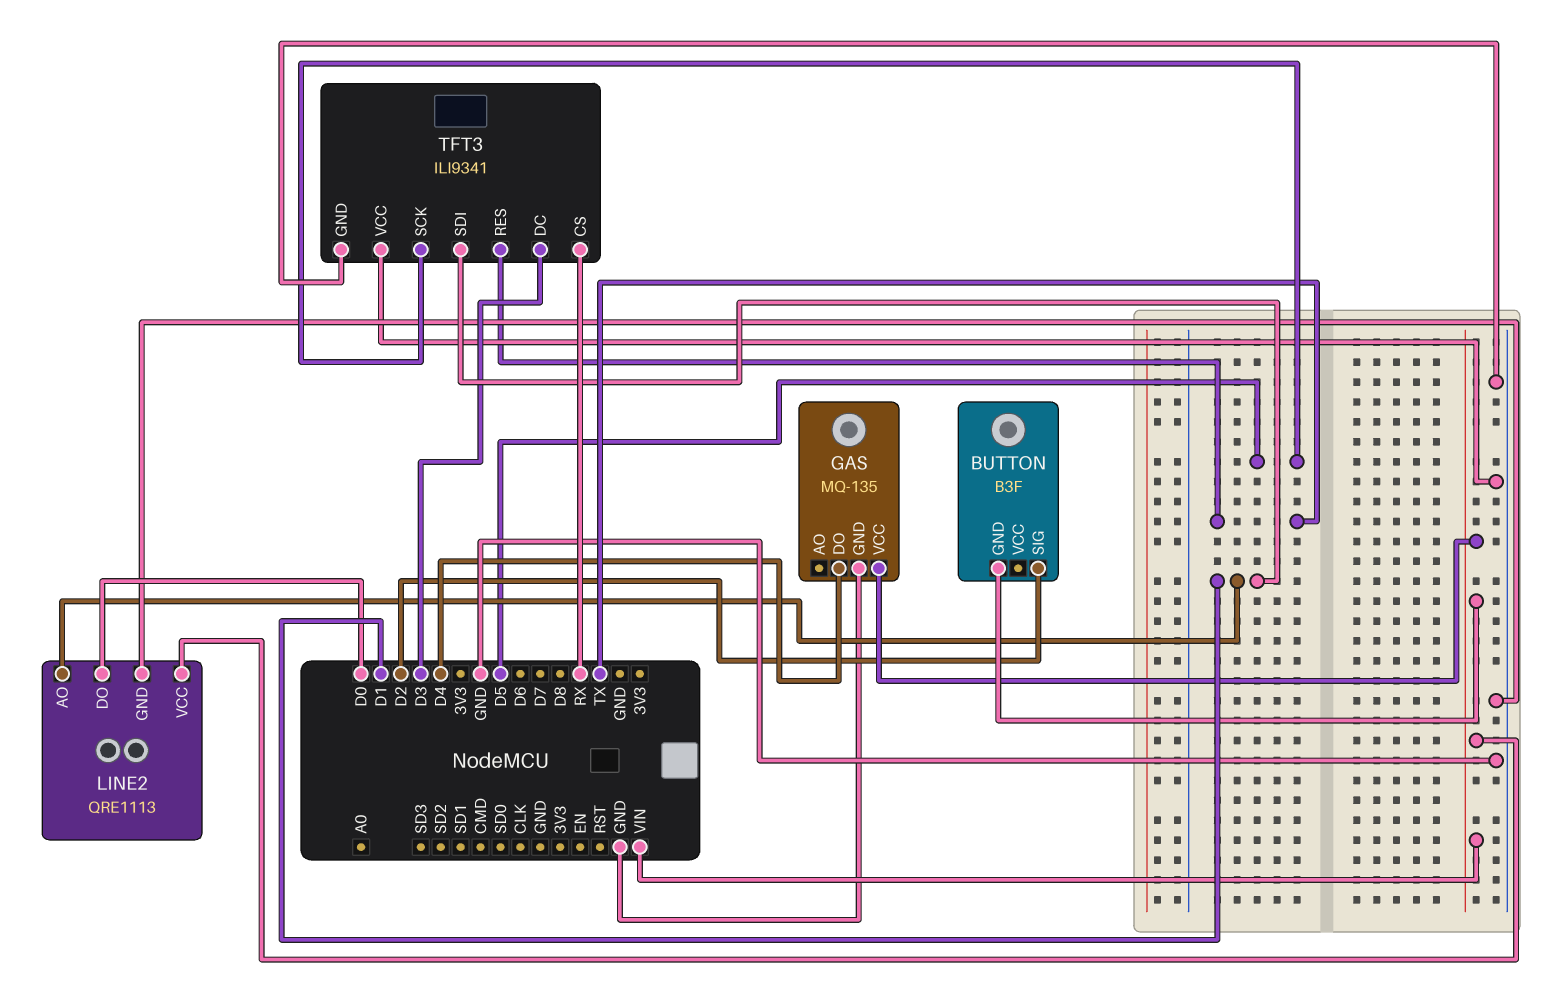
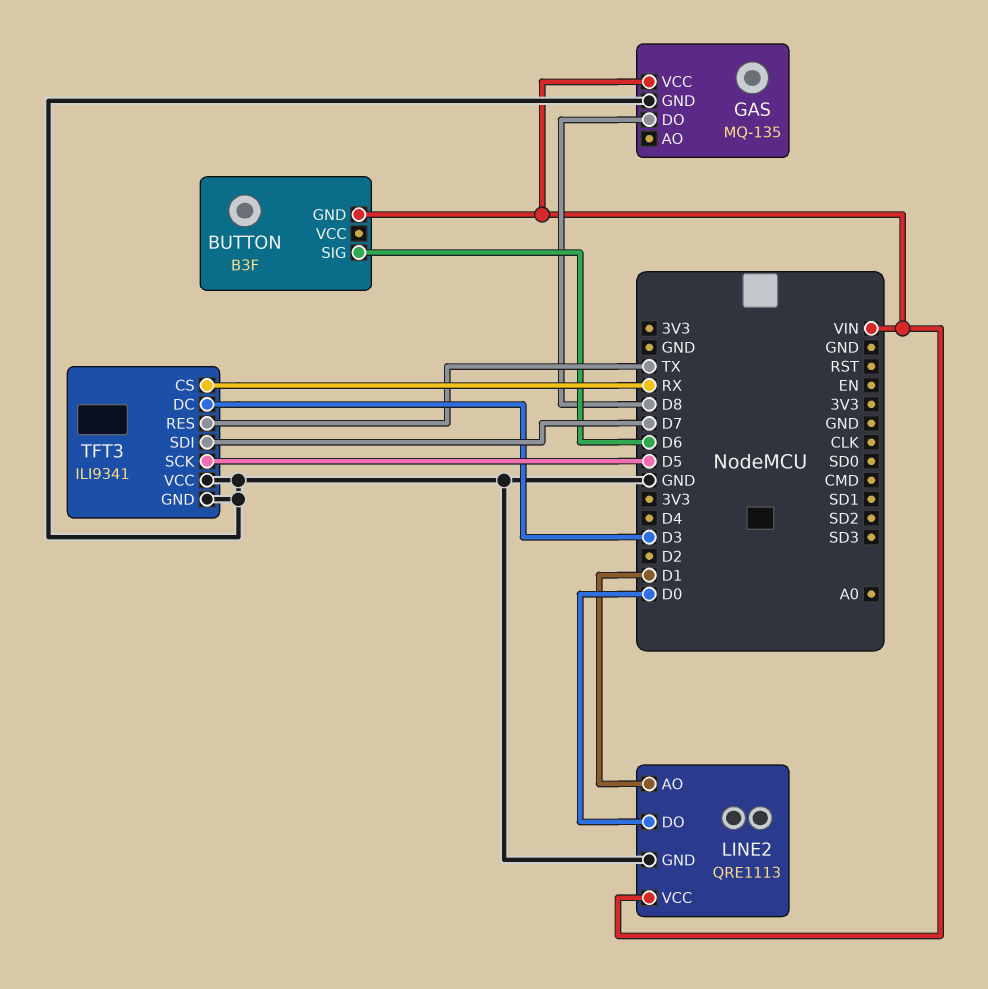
BUTTON pin SIG: D2 -> D6
GAS pin DO: D4 -> D8
TFT3 pin SDI: D1 -> D7

